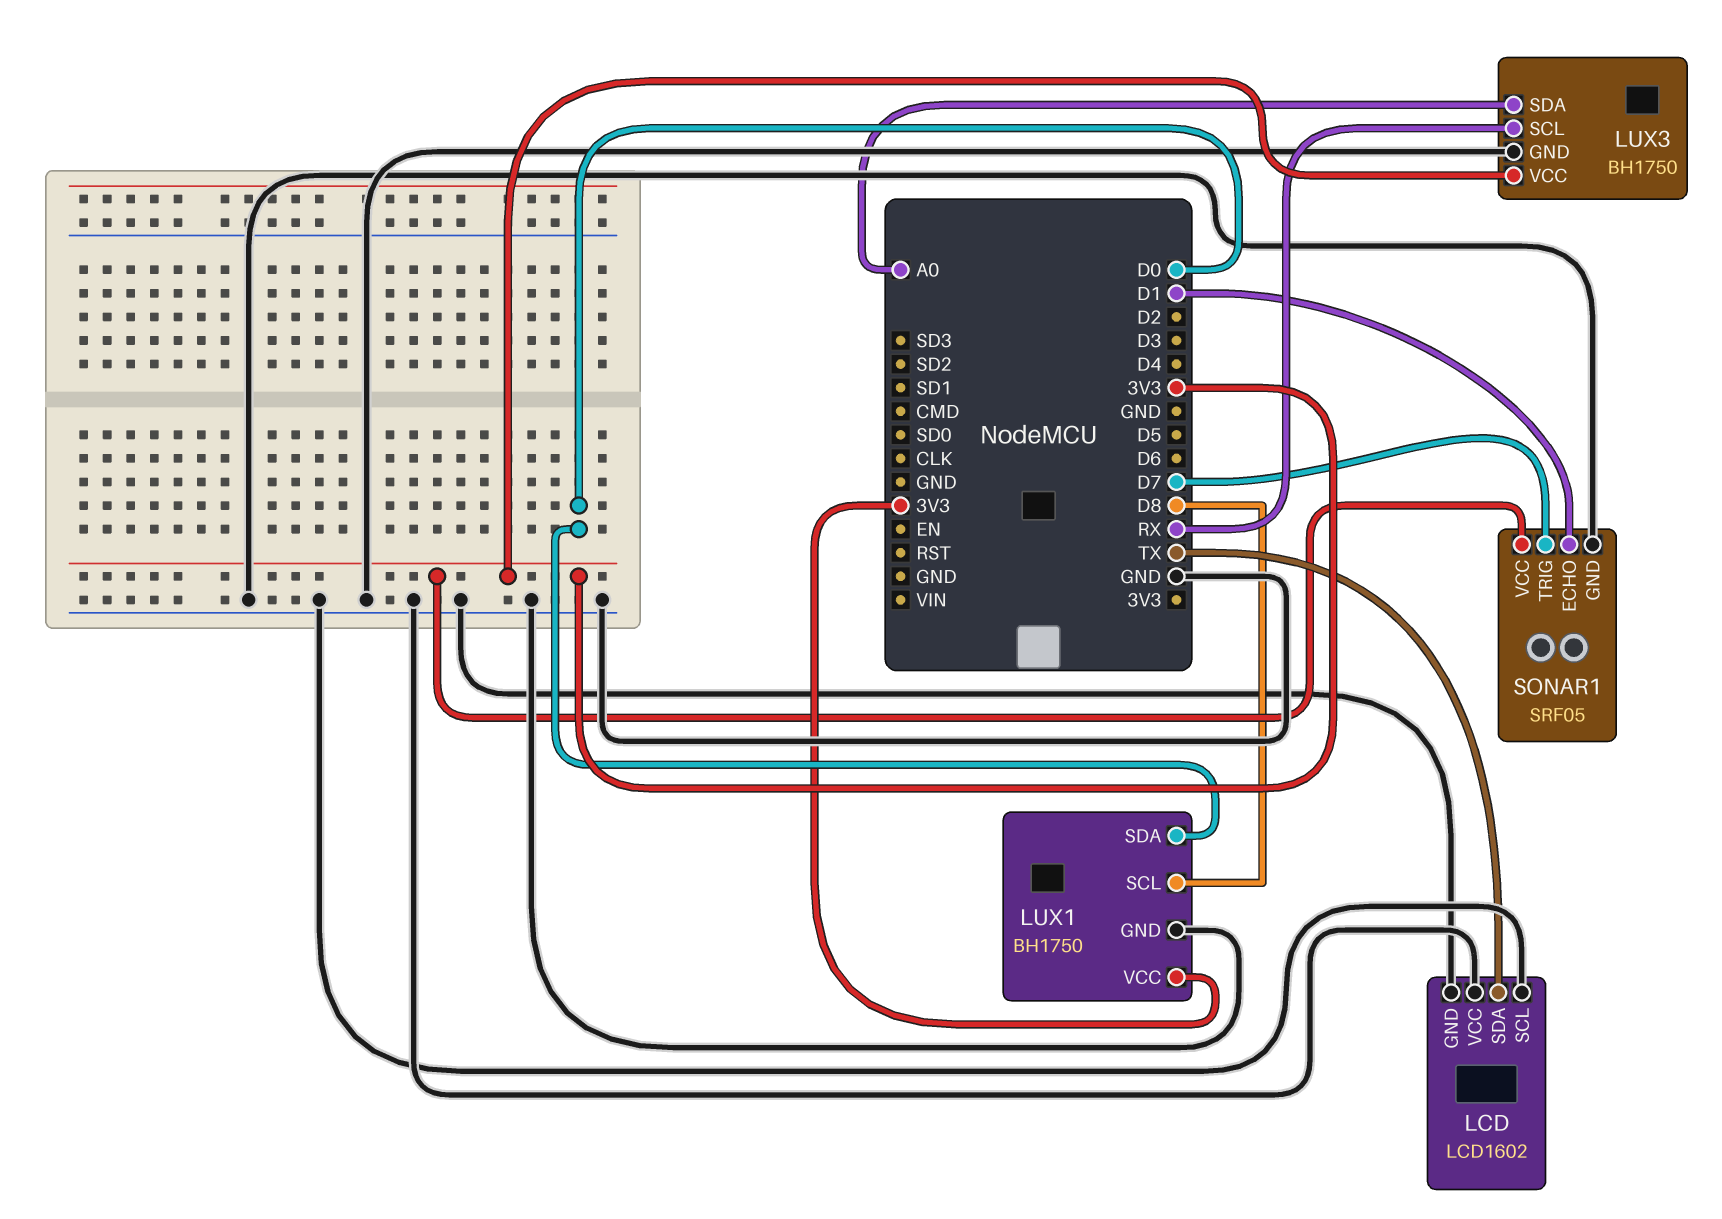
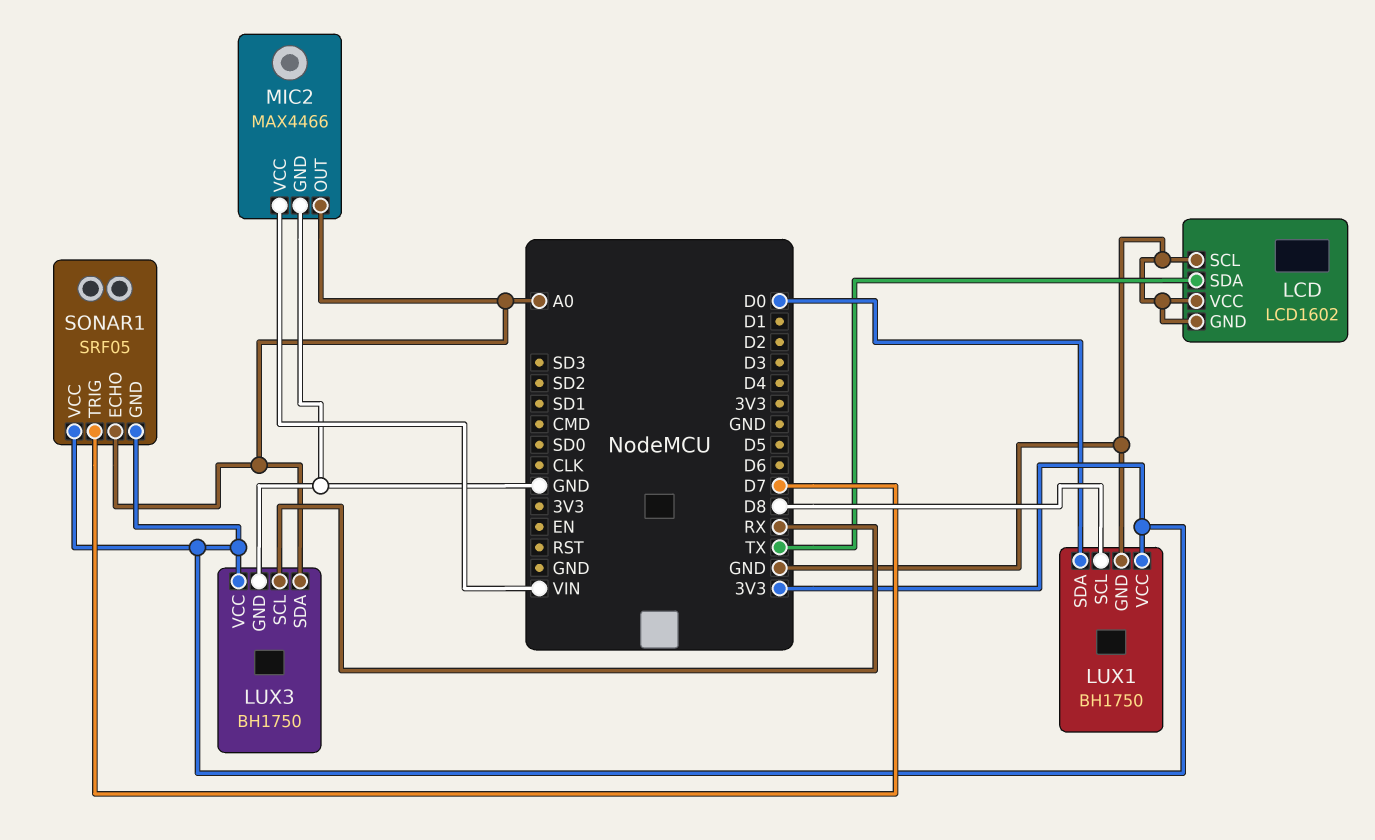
MIC2: none -> MAX4466
MIC2 pin GND: none -> GND
MIC2 pin OUT: none -> A0
MIC2 pin VCC: none -> VIN
SONAR1 pin ECHO: D1 -> A0
SONAR1 pin GND: GND -> 3V3

